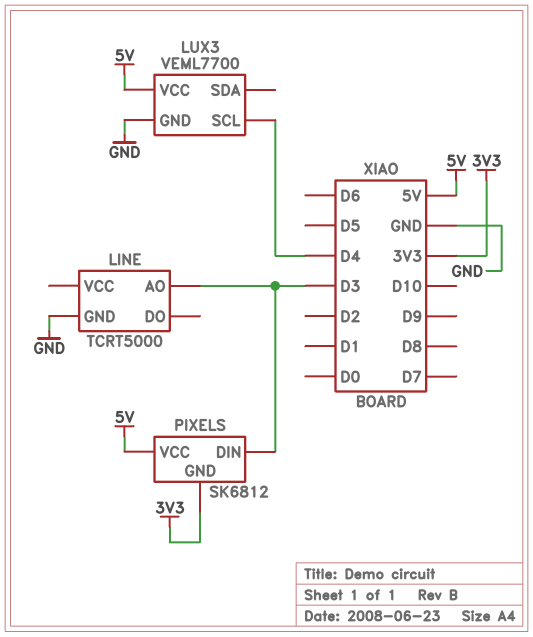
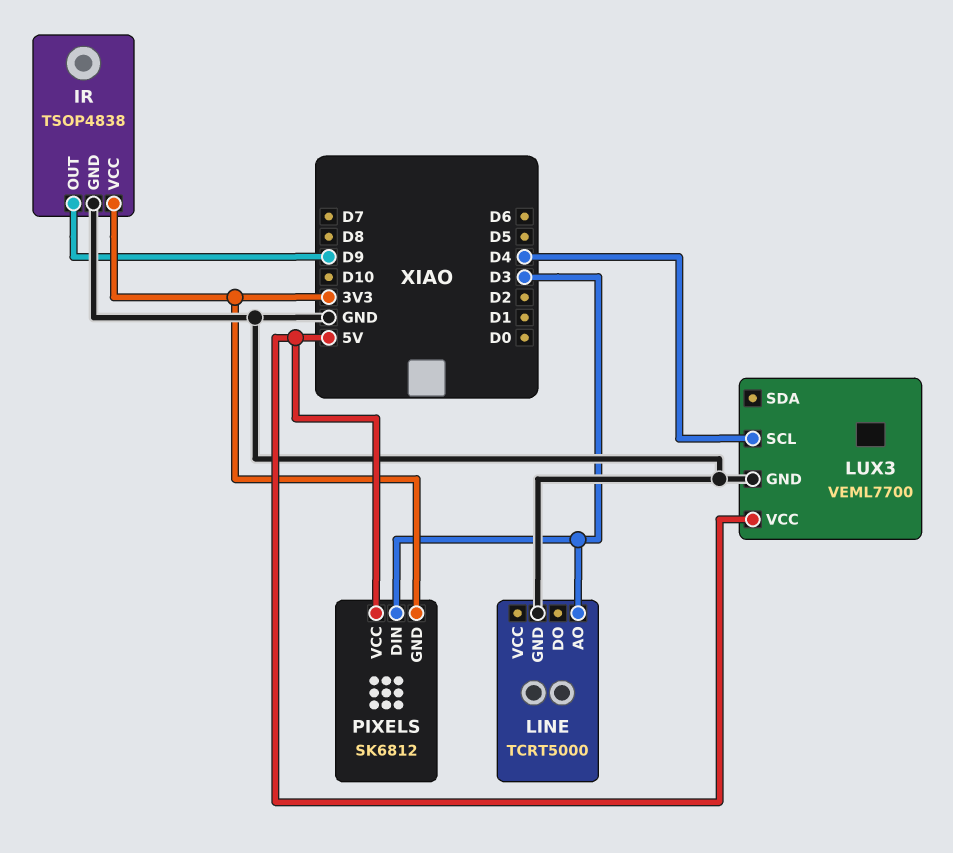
IR: none -> TSOP4838
IR pin GND: none -> GND
IR pin OUT: none -> D9
IR pin VCC: none -> 3V3

